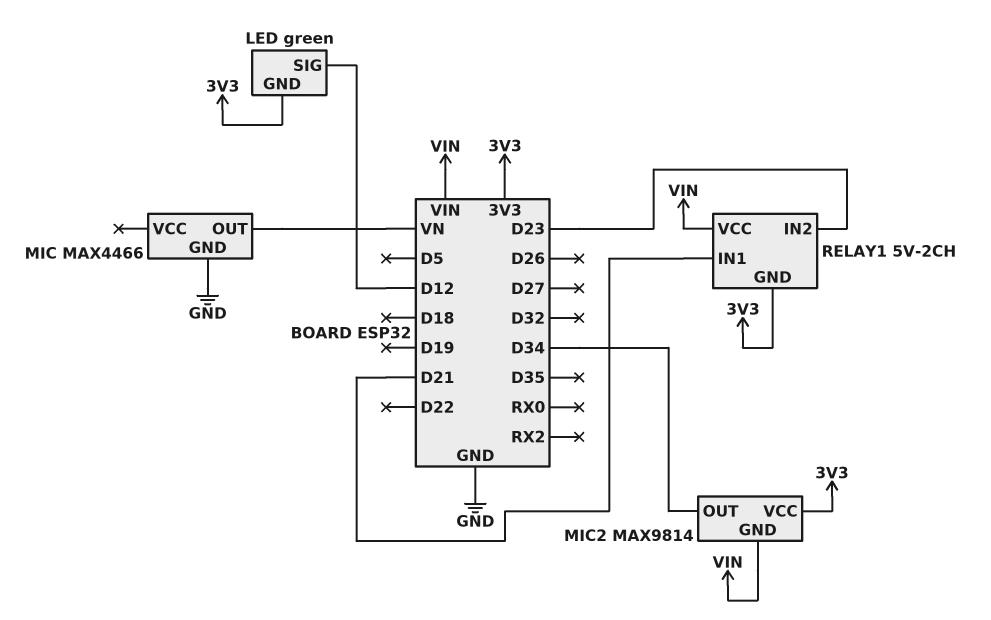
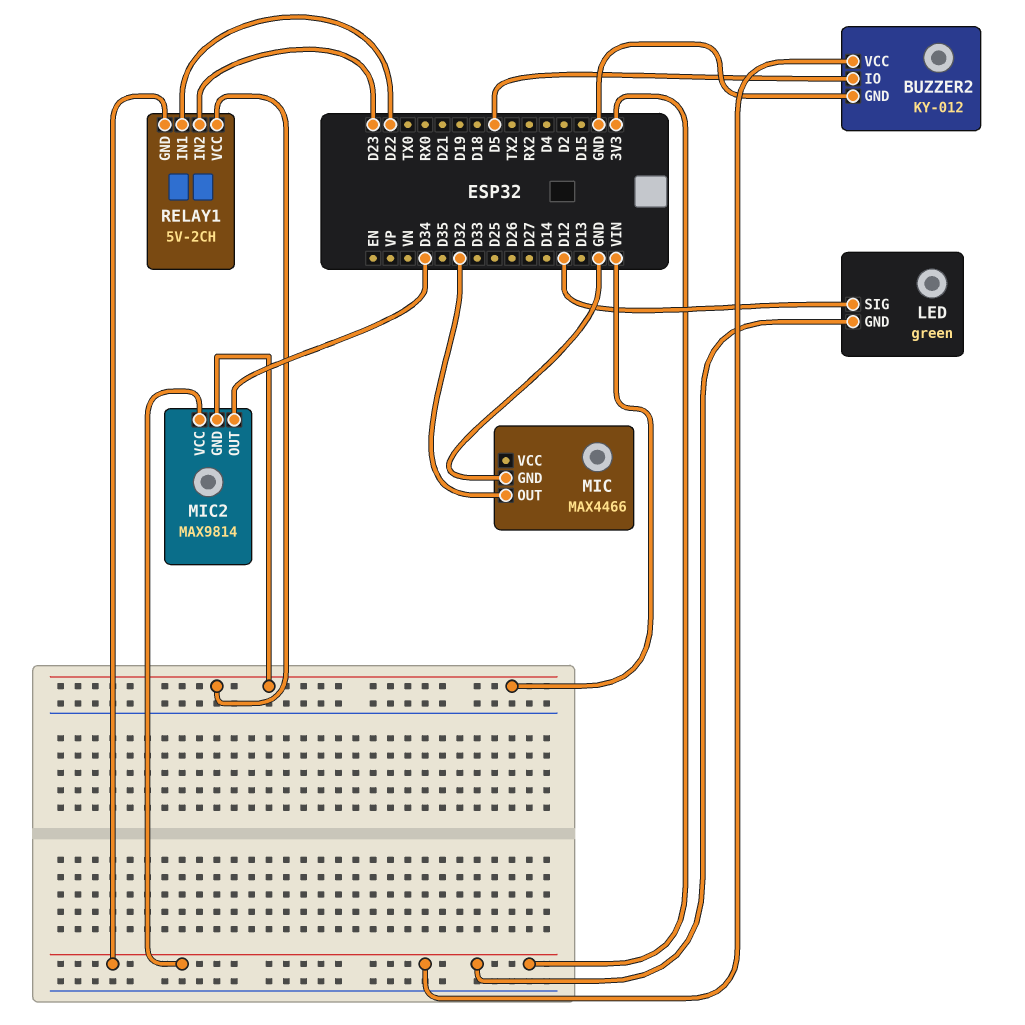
BUZZER2: none -> KY-012
BUZZER2 pin GND: none -> GND
BUZZER2 pin IO: none -> D5
BUZZER2 pin VCC: none -> 3V3
MIC pin OUT: VN -> D32
RELAY1 pin IN1: D21 -> D22

